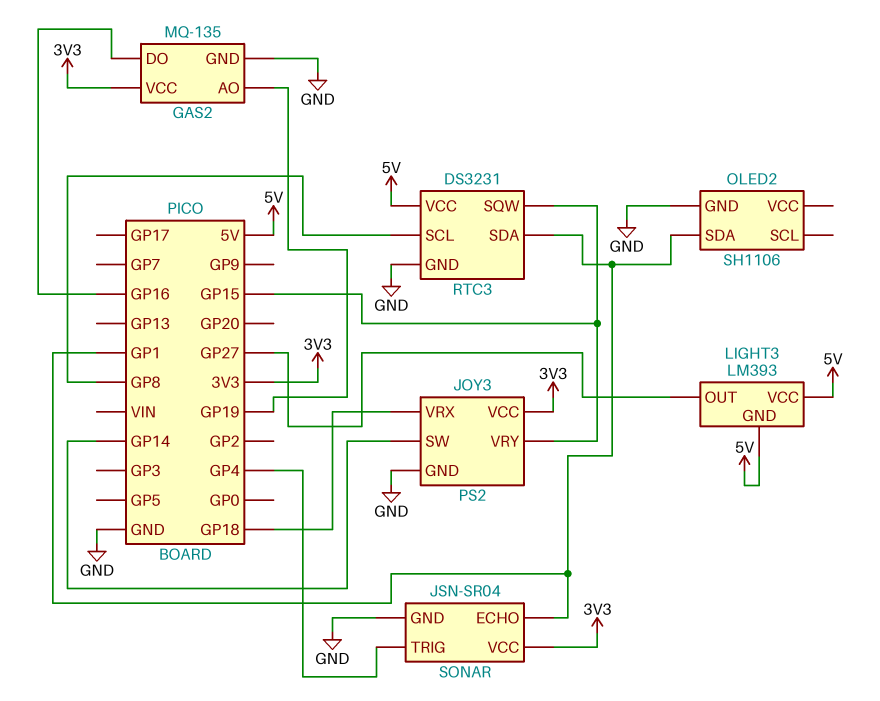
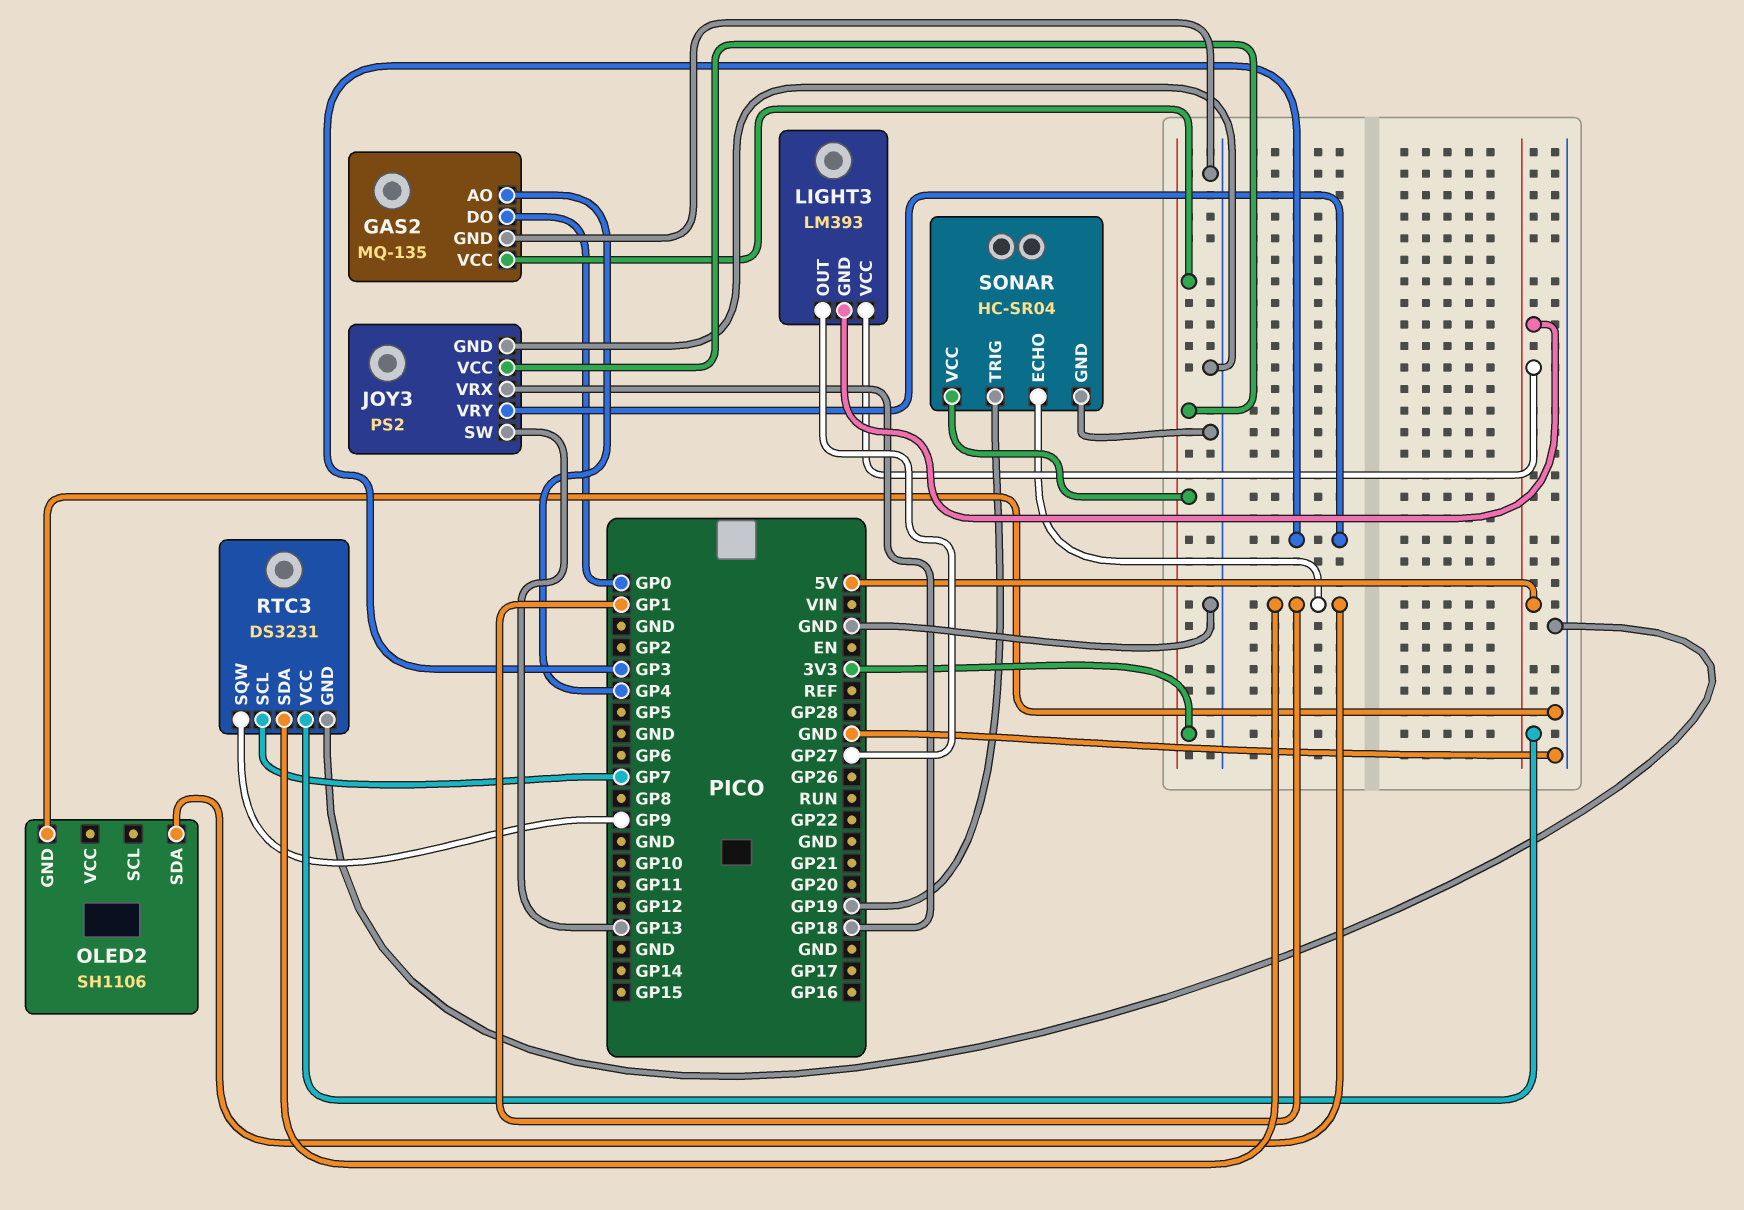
GAS2 pin AO: GP19 -> GP4
GAS2 pin DO: GP16 -> GP0
JOY3 pin SW: GP14 -> GP13
JOY3 pin VRY: GP15 -> GP3
RTC3 pin SCL: GP8 -> GP7
RTC3 pin SQW: GP15 -> GP9
SONAR: JSN-SR04 -> HC-SR04
SONAR pin TRIG: GP4 -> GP19

